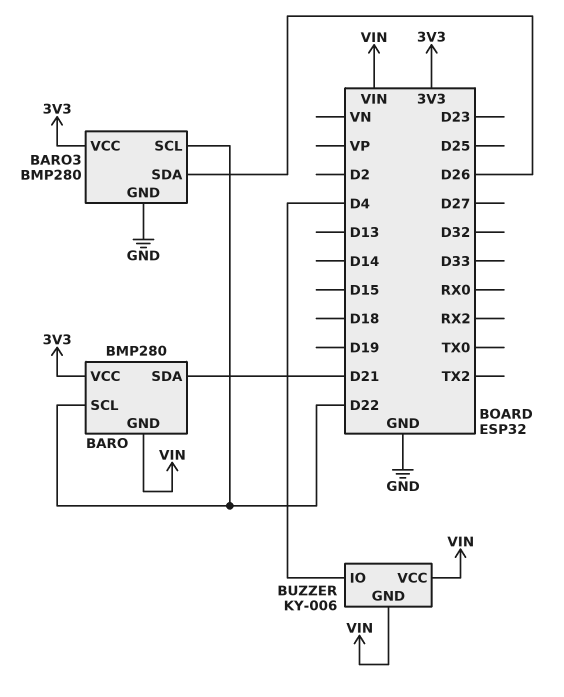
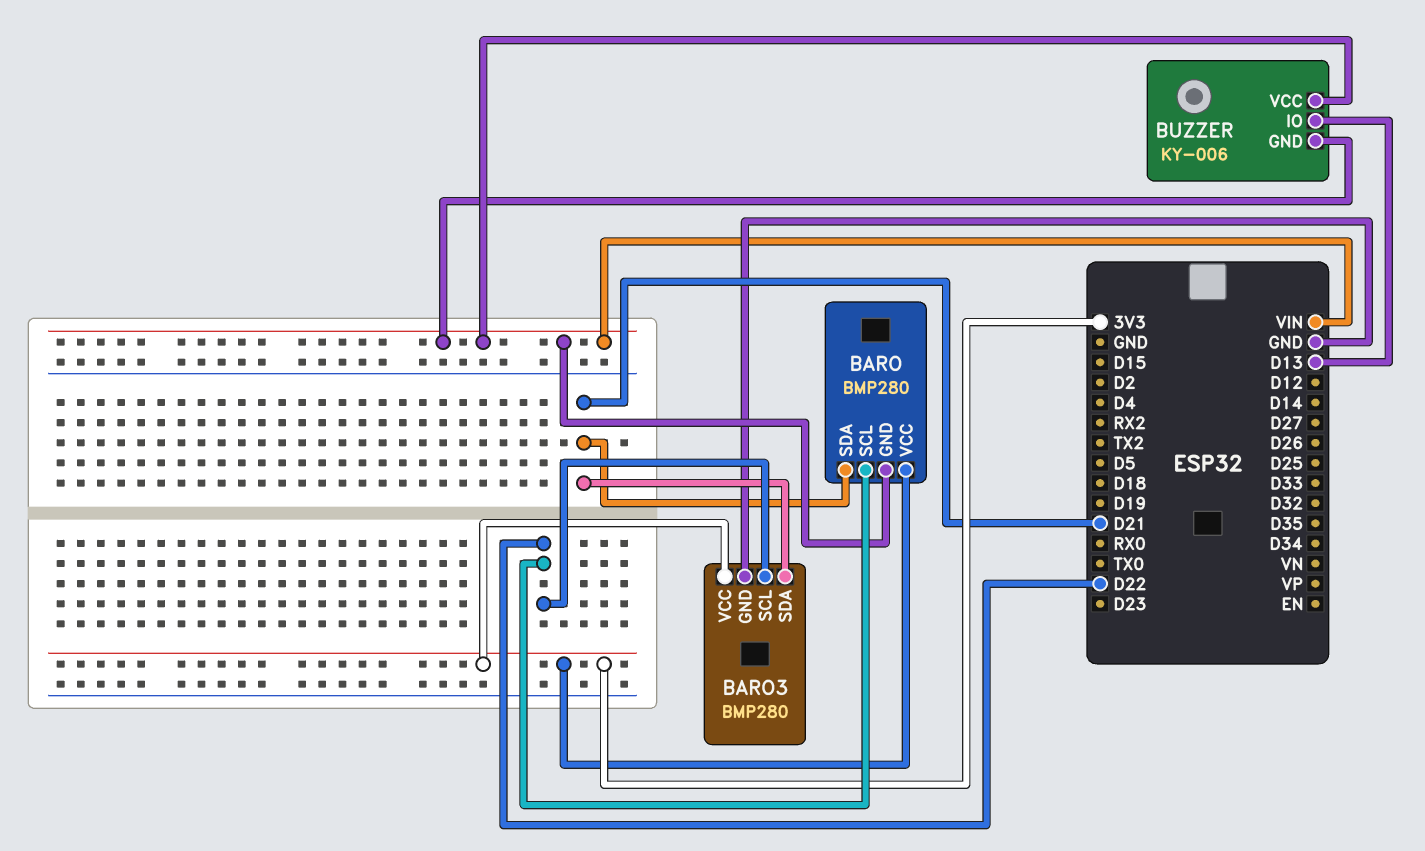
BARO3 pin SDA: D26 -> D21
BUZZER pin IO: D4 -> D13

